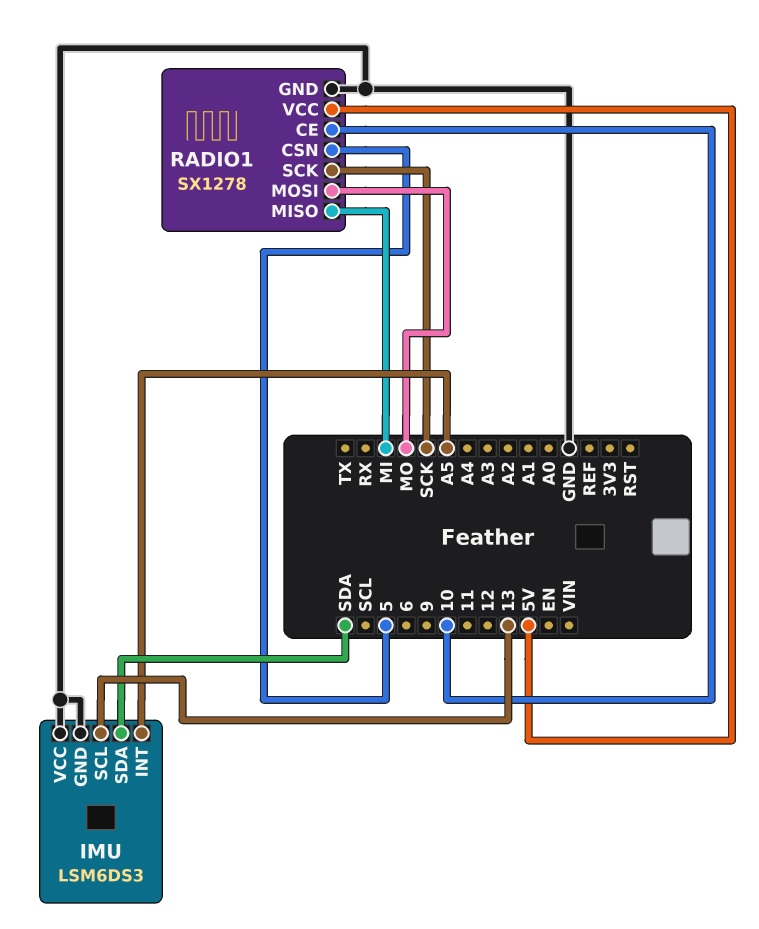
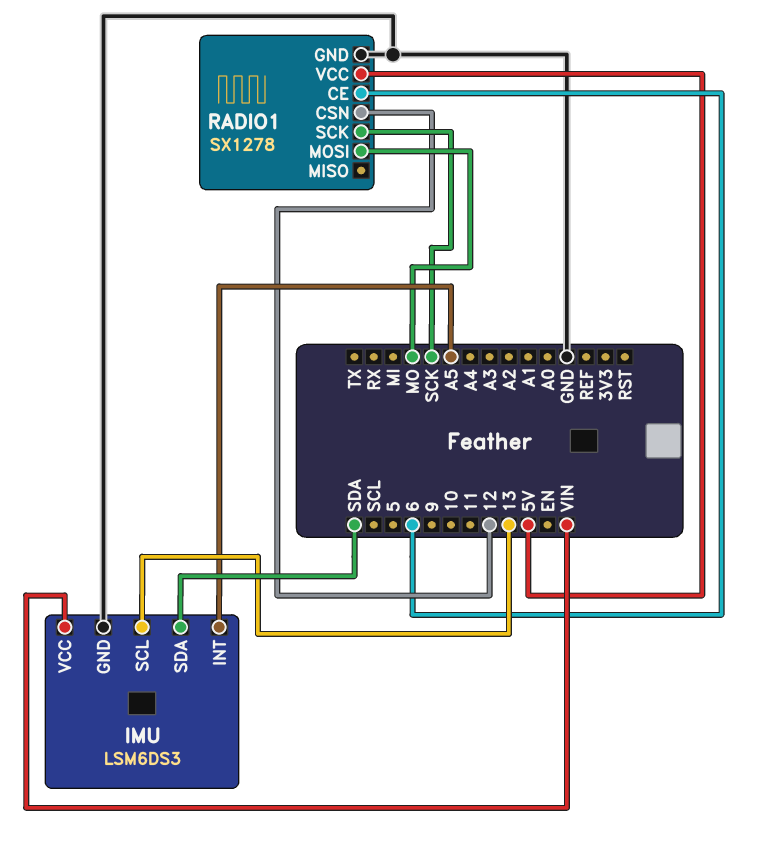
IMU pin VCC: GND -> VIN
RADIO1 pin CE: 10 -> 6
RADIO1 pin CSN: 5 -> 12
RADIO1 pin MISO: MI -> none

